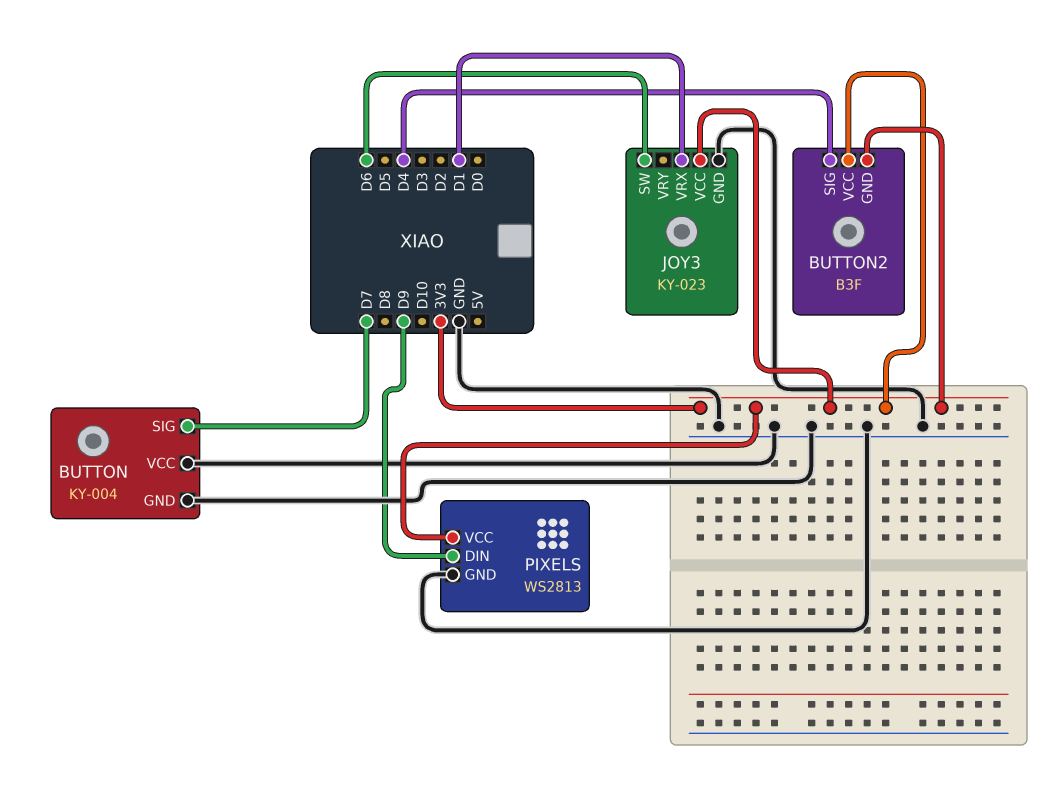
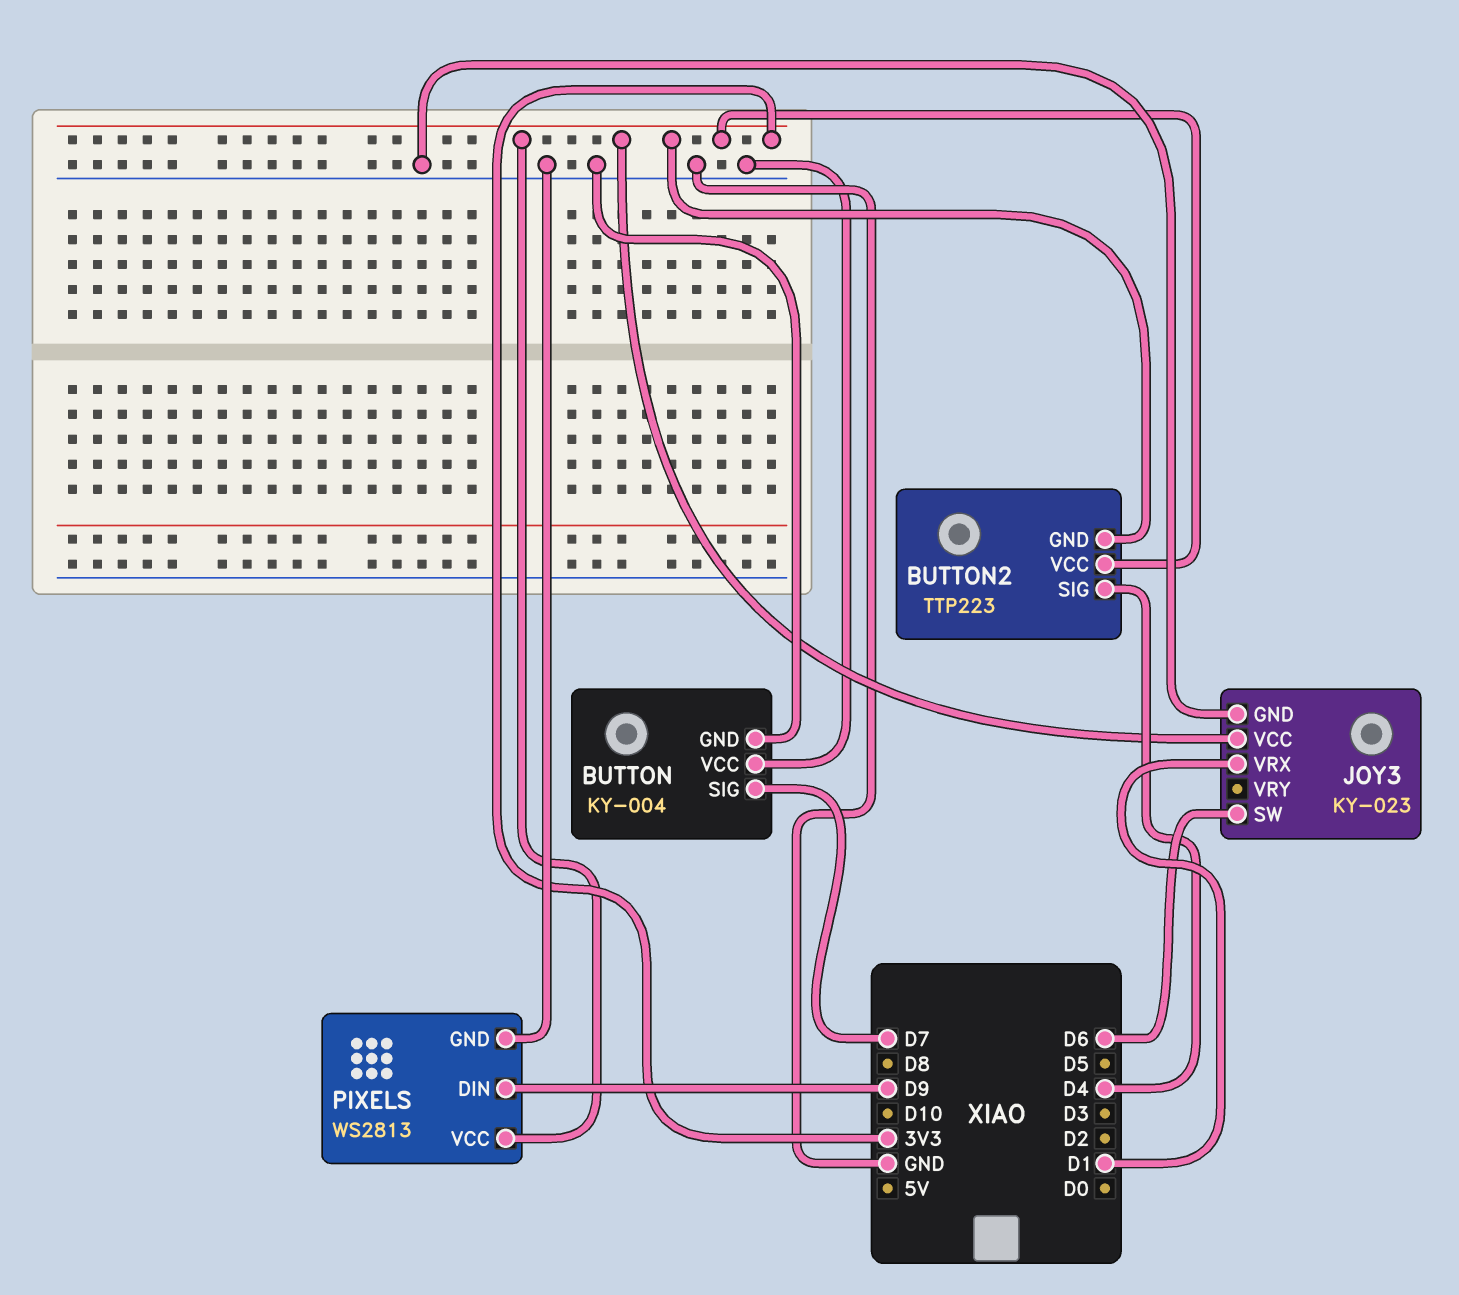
BUTTON2: B3F -> TTP223

